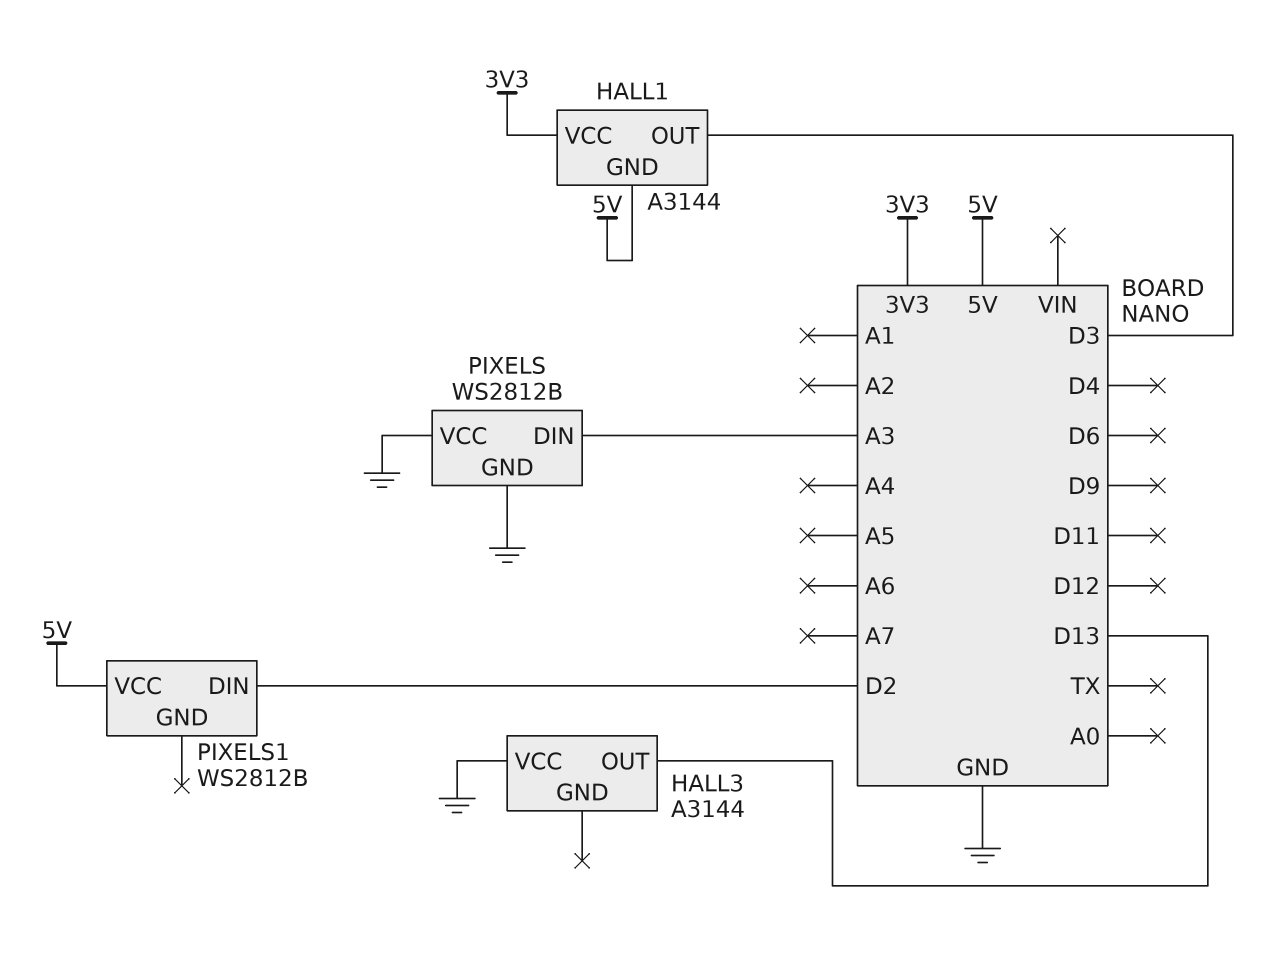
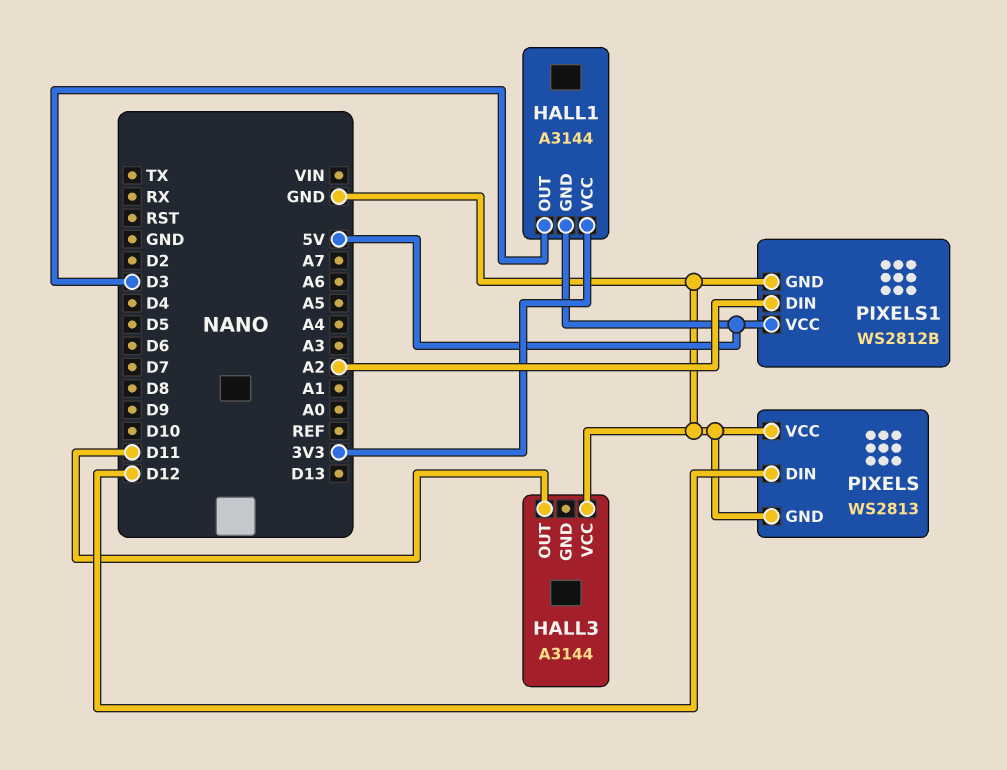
HALL3 pin OUT: D13 -> D11
PIXELS: WS2812B -> WS2813
PIXELS pin DIN: A3 -> D12
PIXELS1 pin DIN: D2 -> A2
PIXELS1 pin GND: none -> GND

